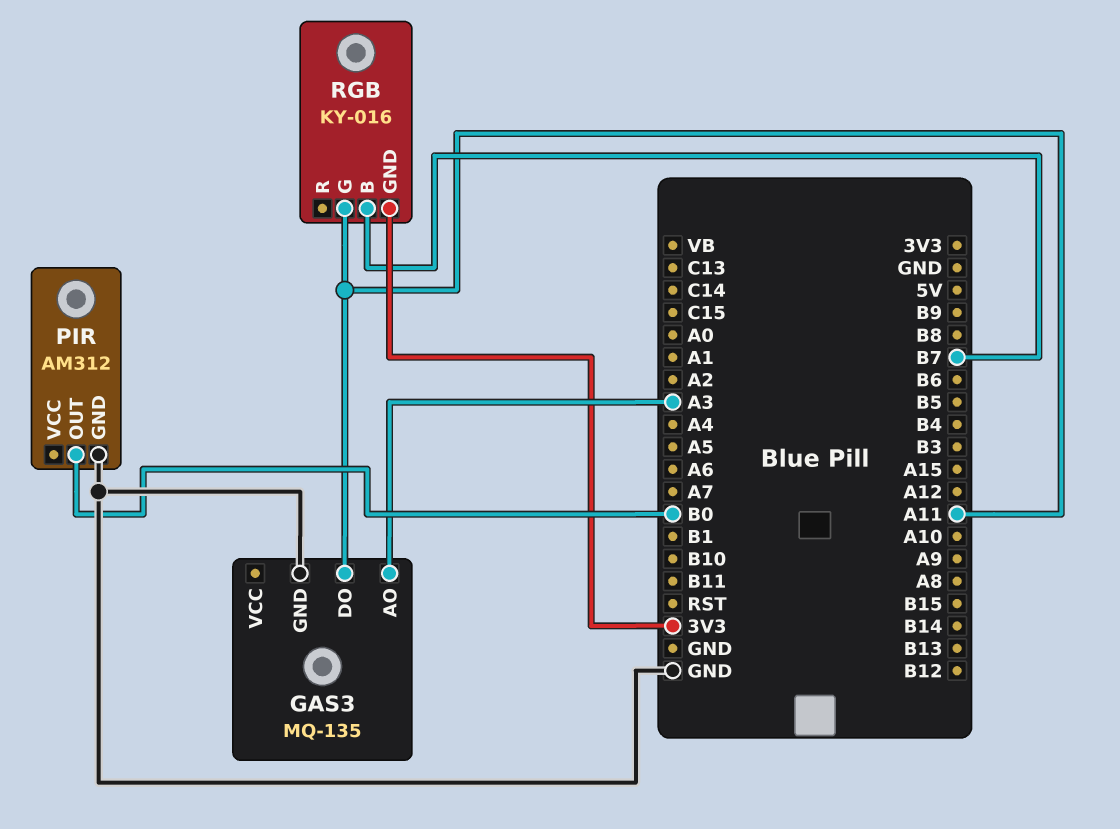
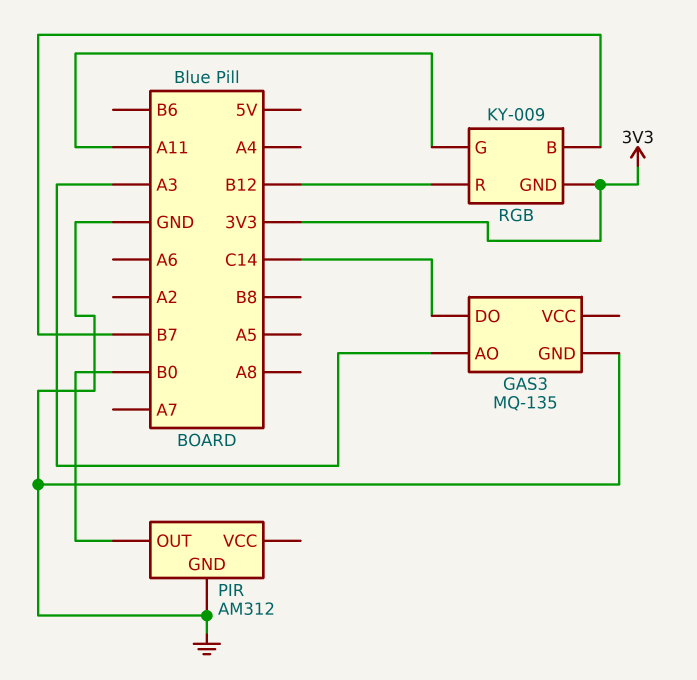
GAS3 pin DO: A11 -> C14
RGB: KY-016 -> KY-009
RGB pin R: none -> B12

